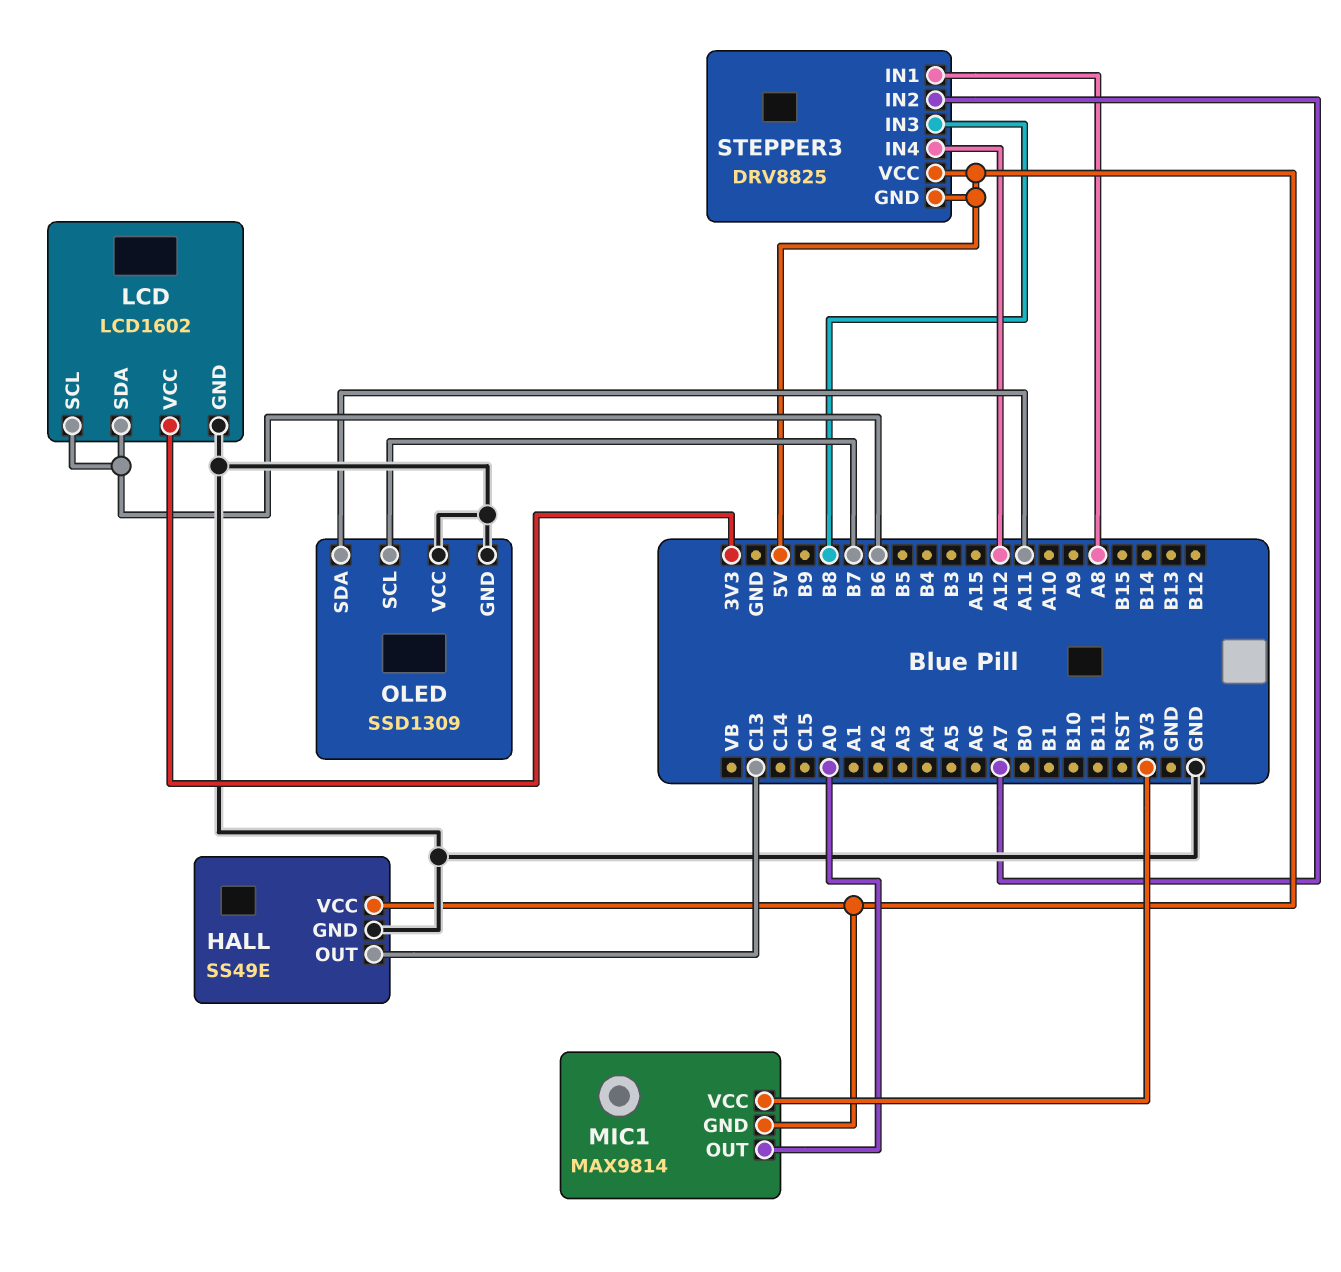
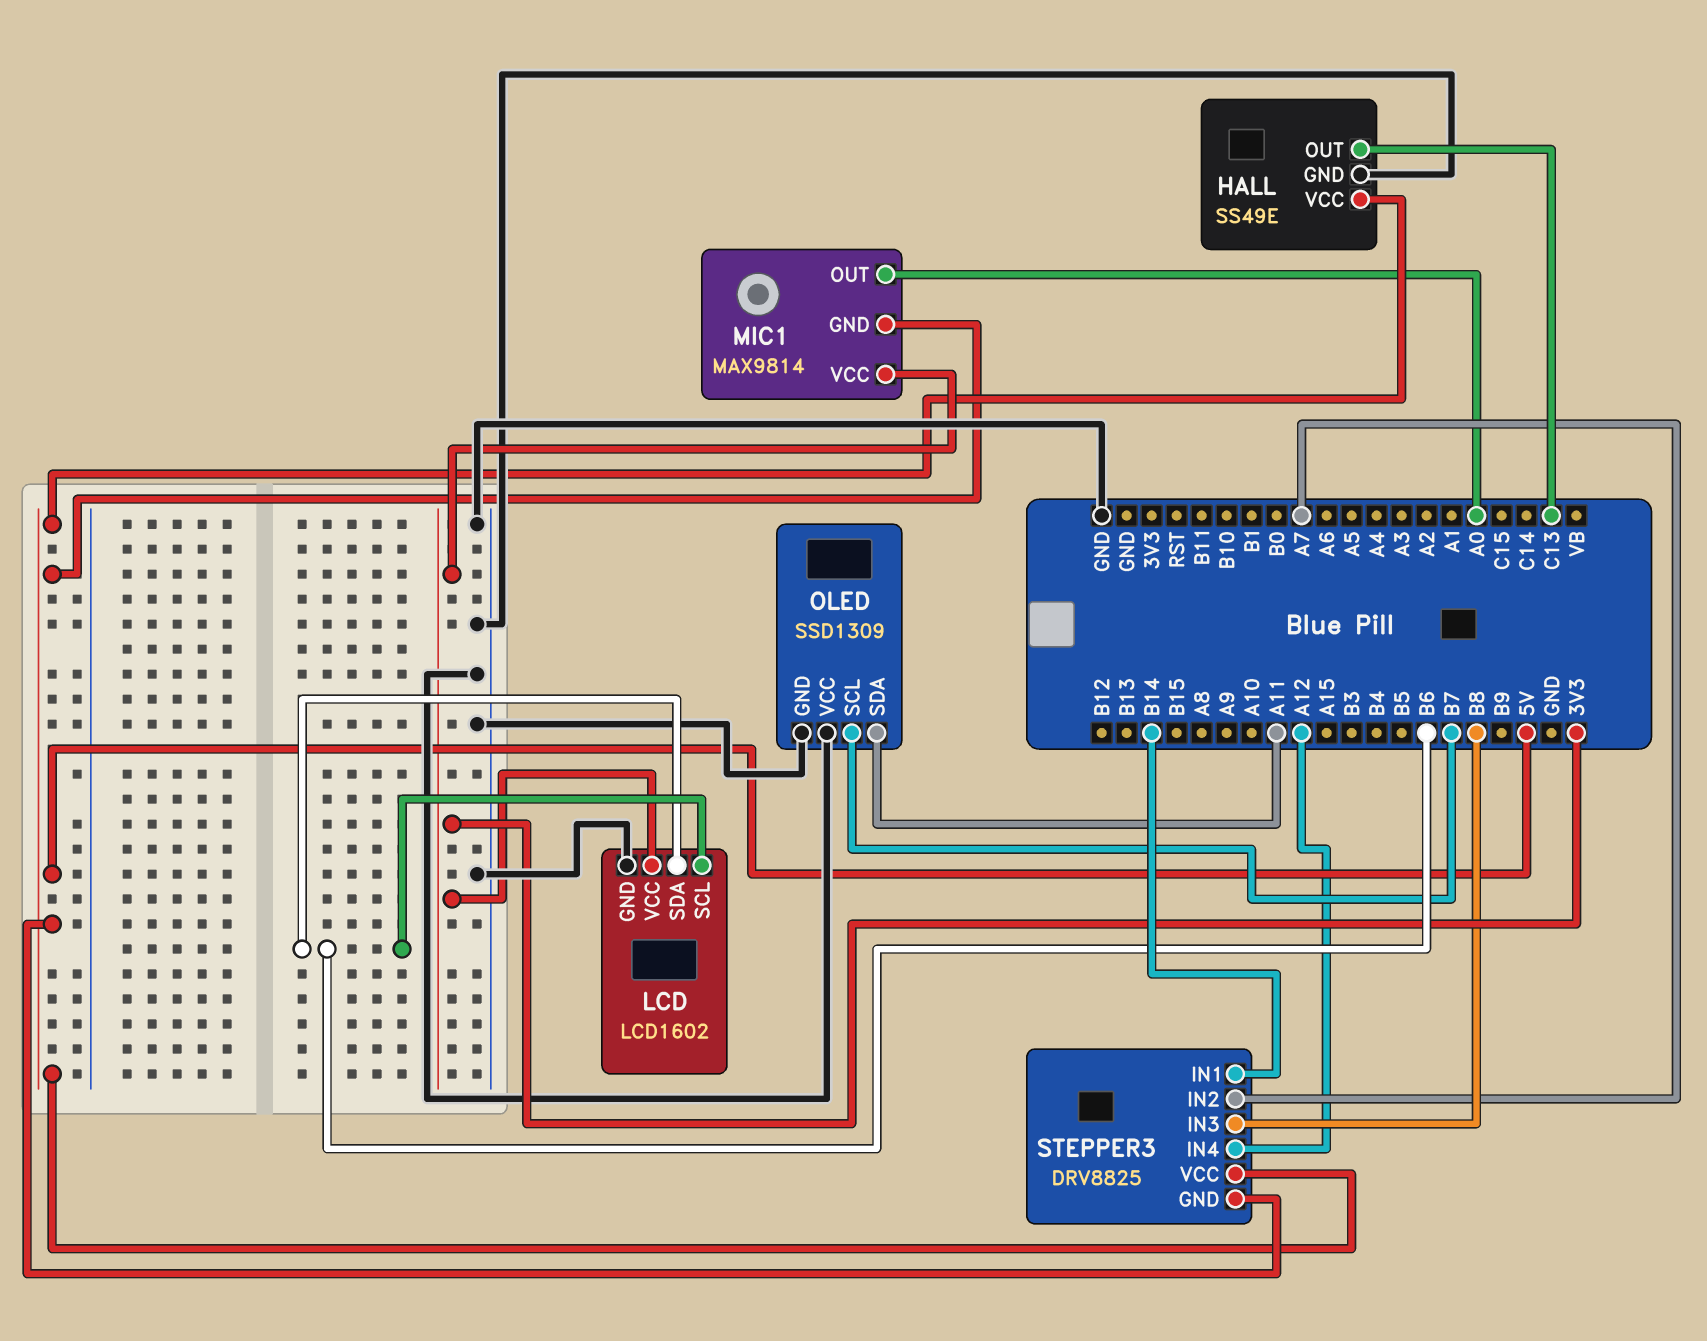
STEPPER3 pin IN1: A8 -> B14

